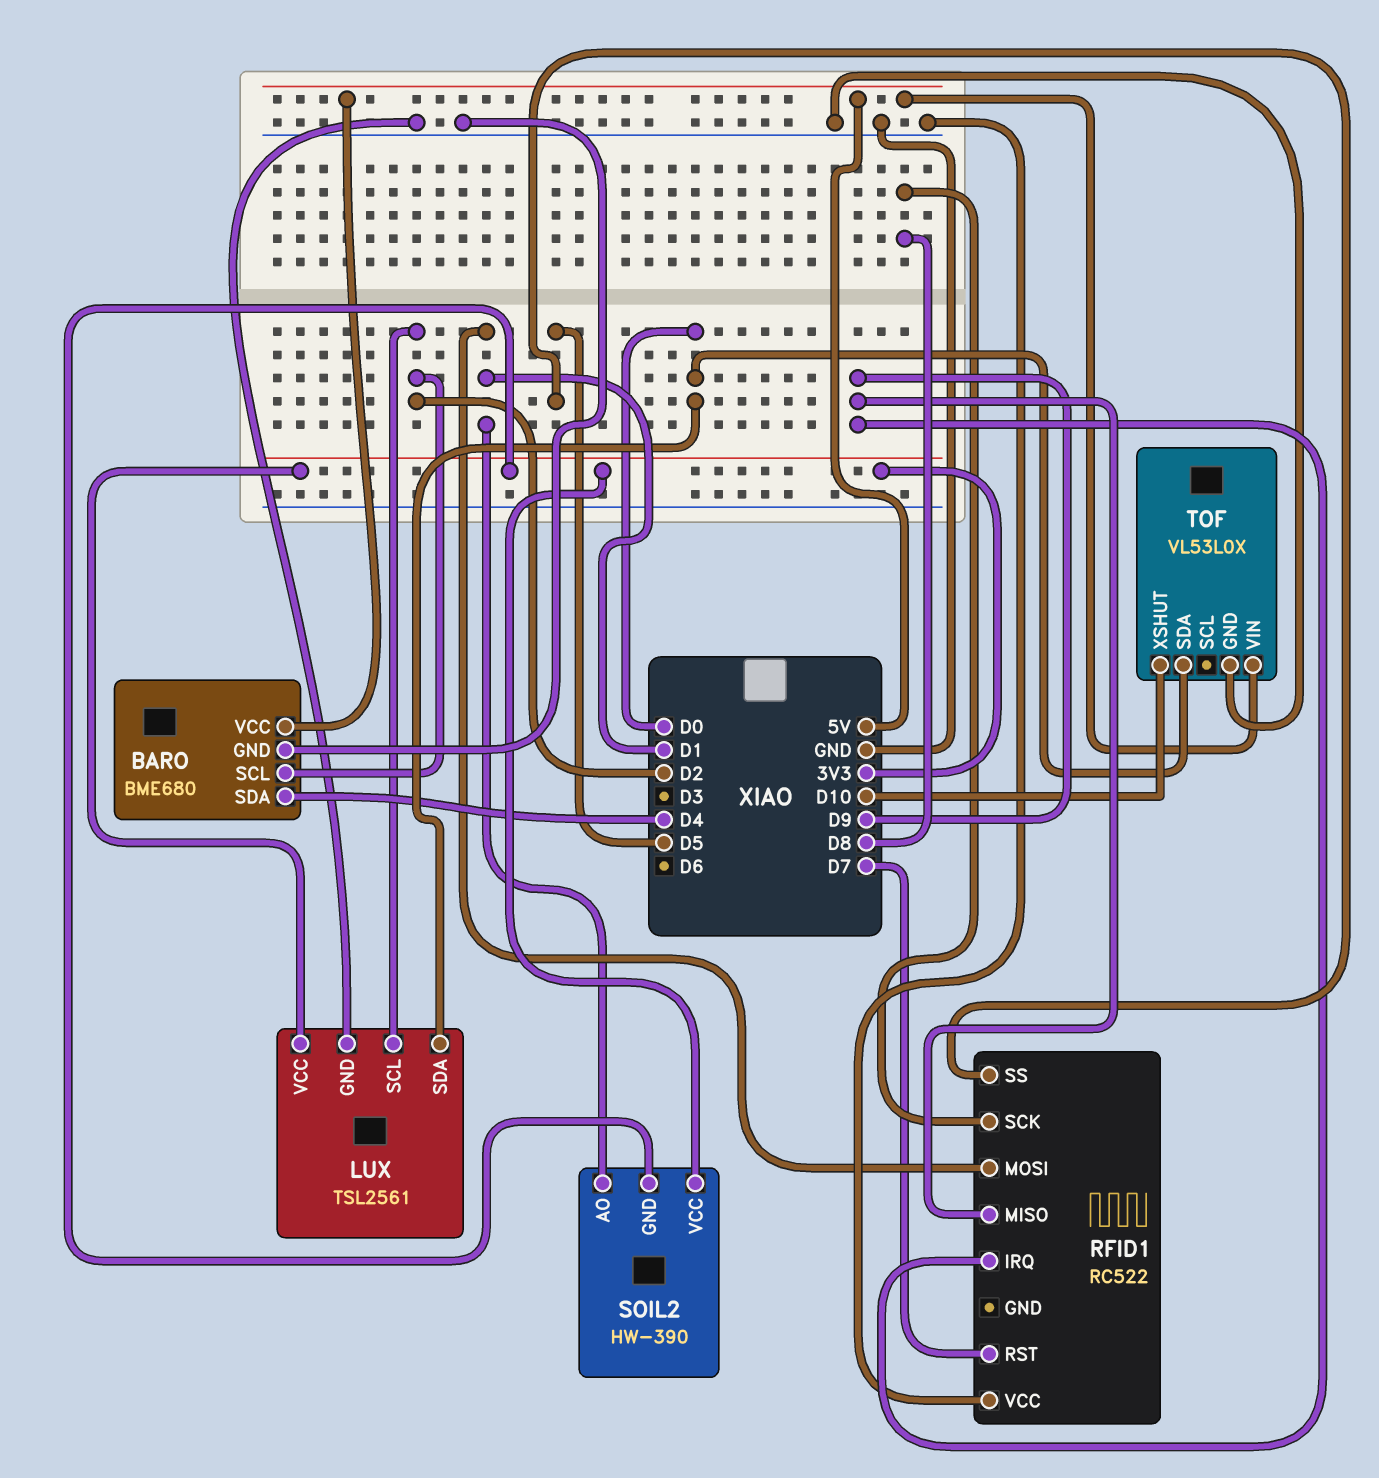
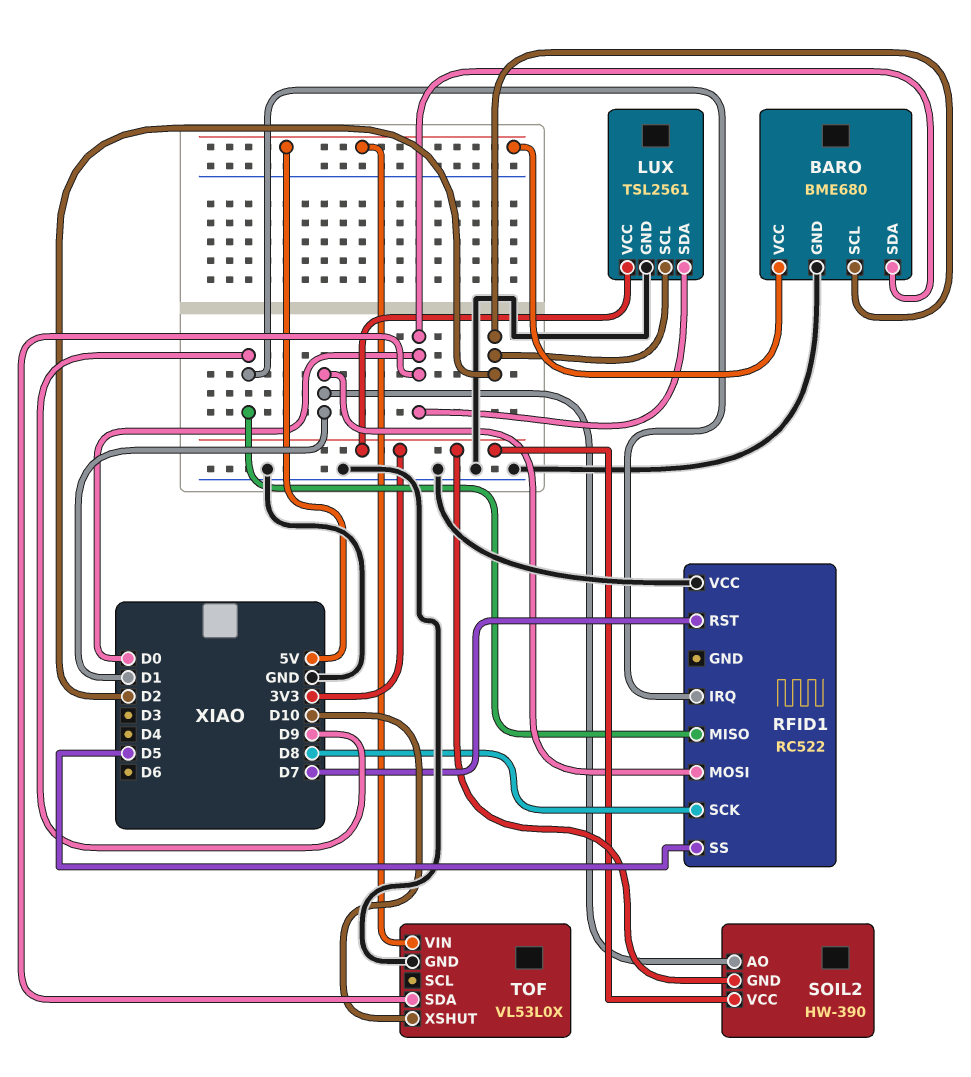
BARO pin SDA: D4 -> D0

